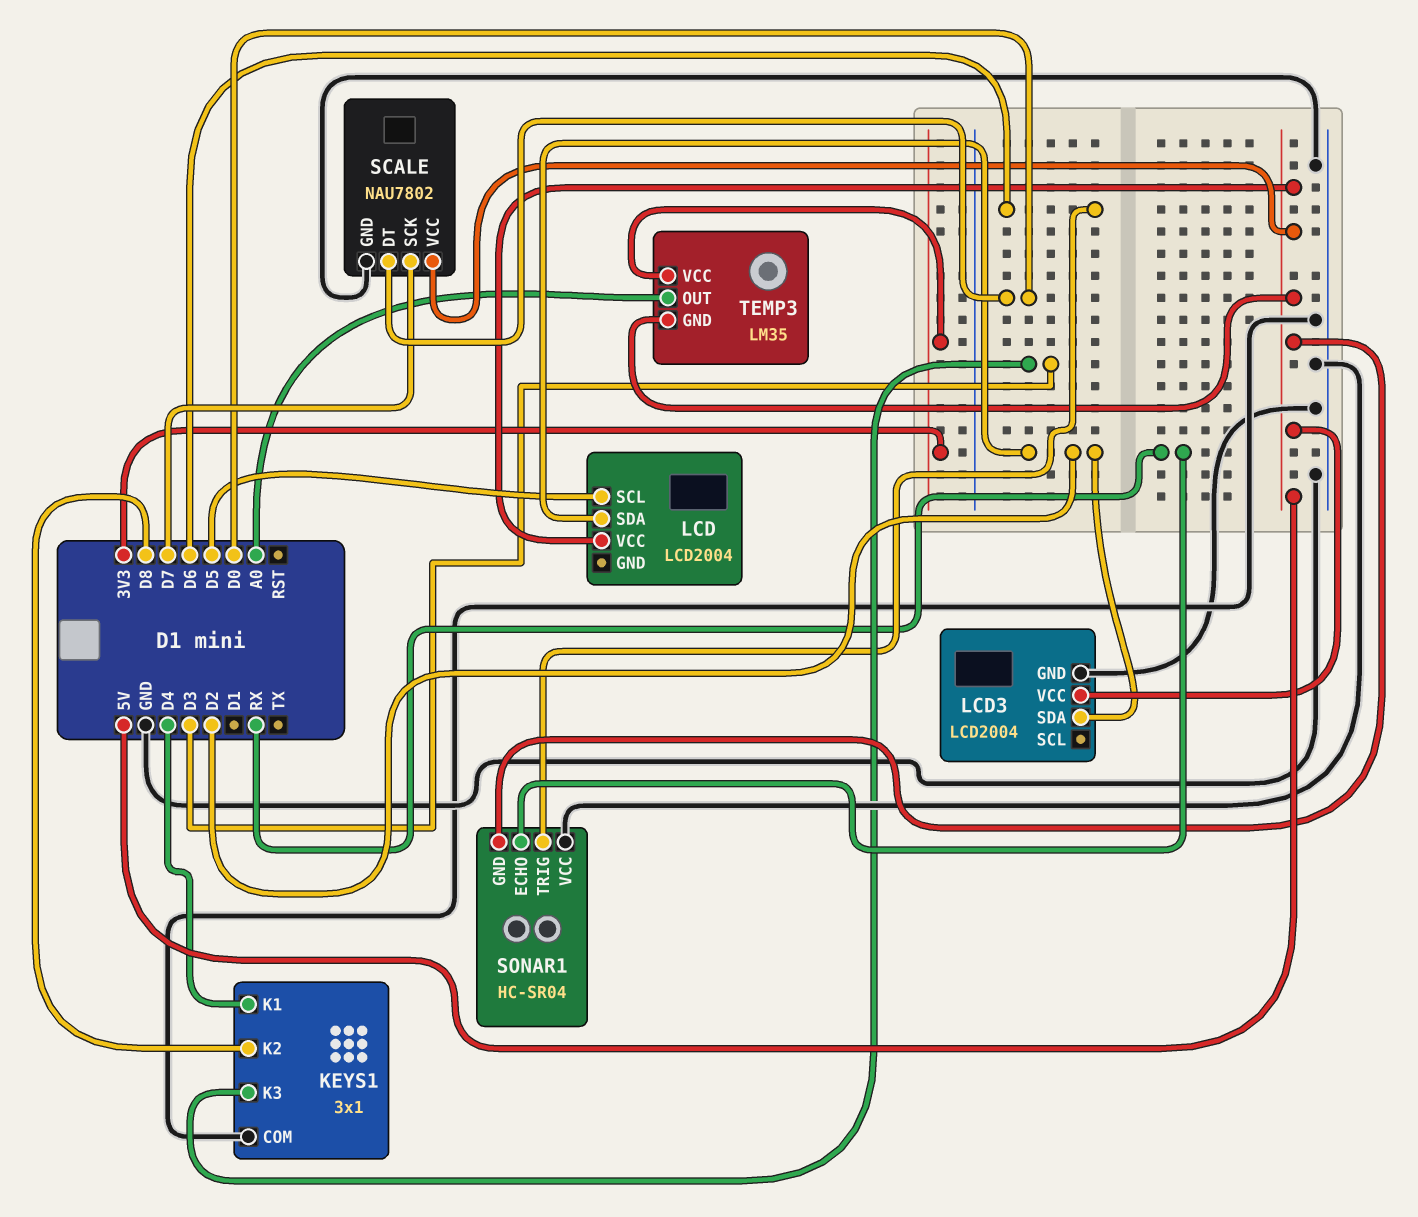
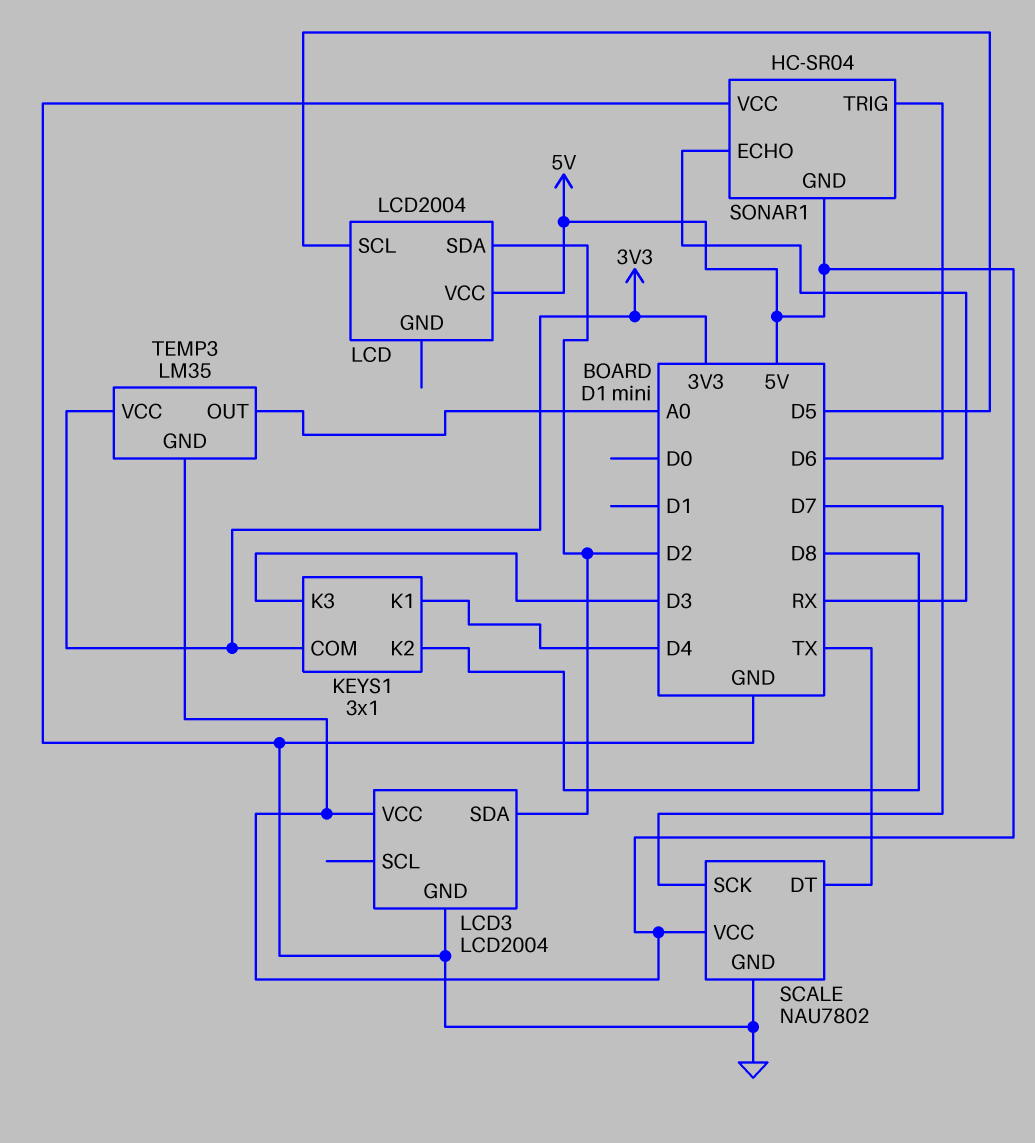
KEYS1 pin COM: GND -> 3V3
SCALE pin DT: D0 -> TX

